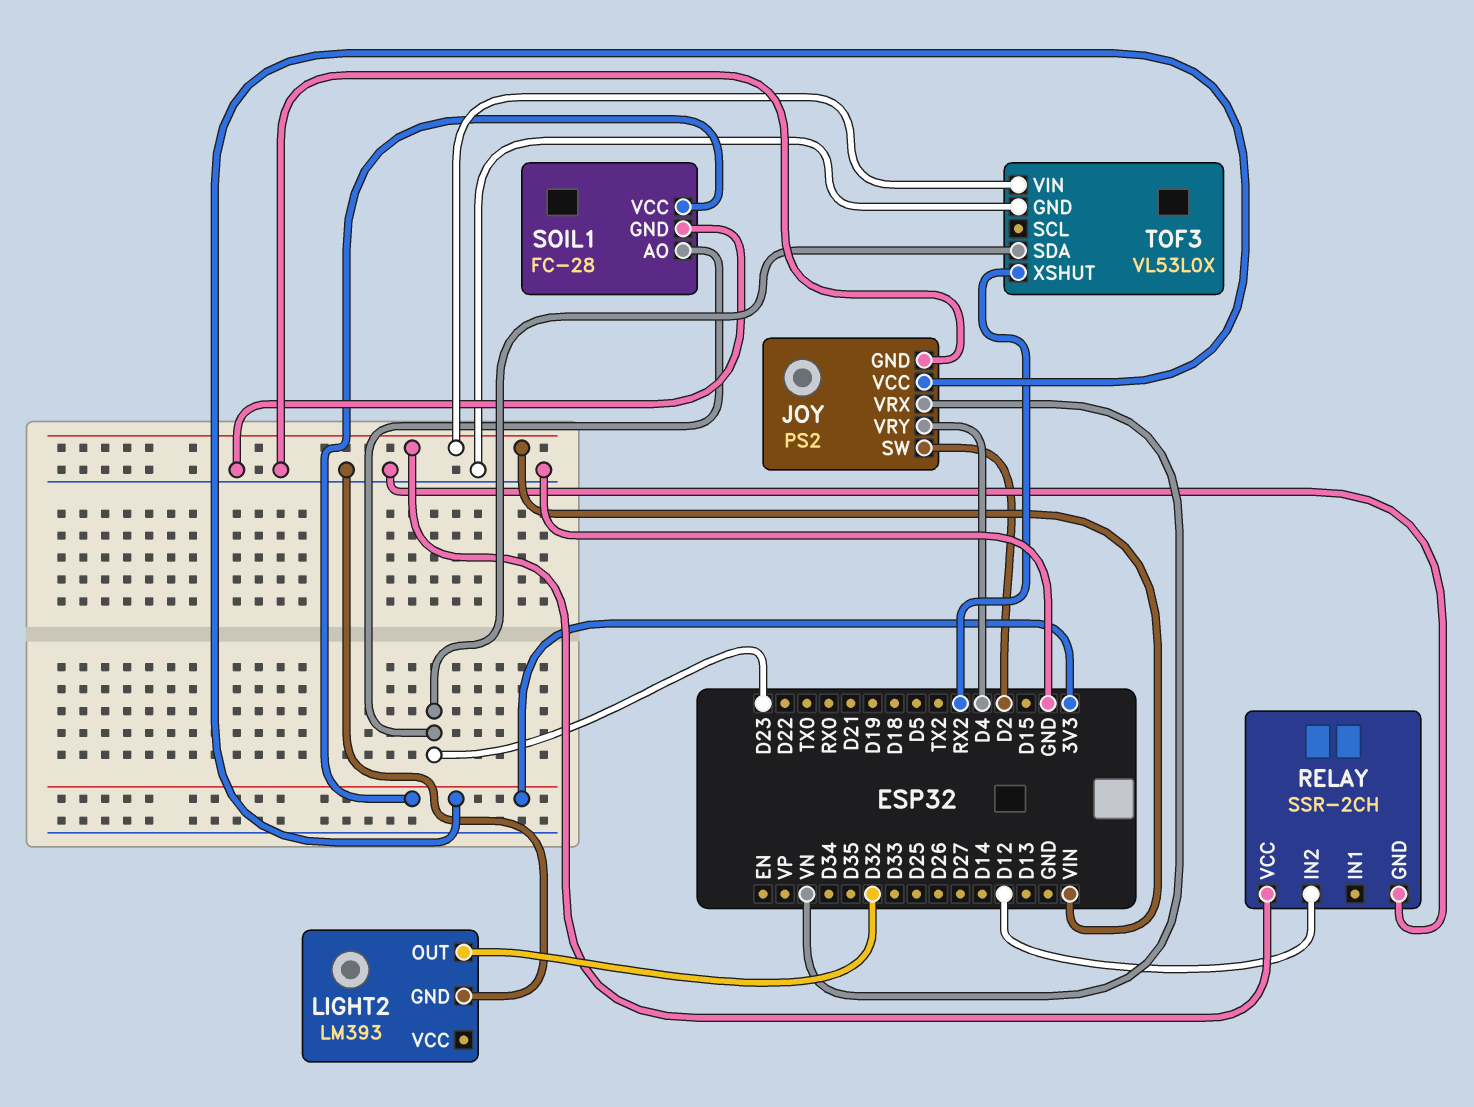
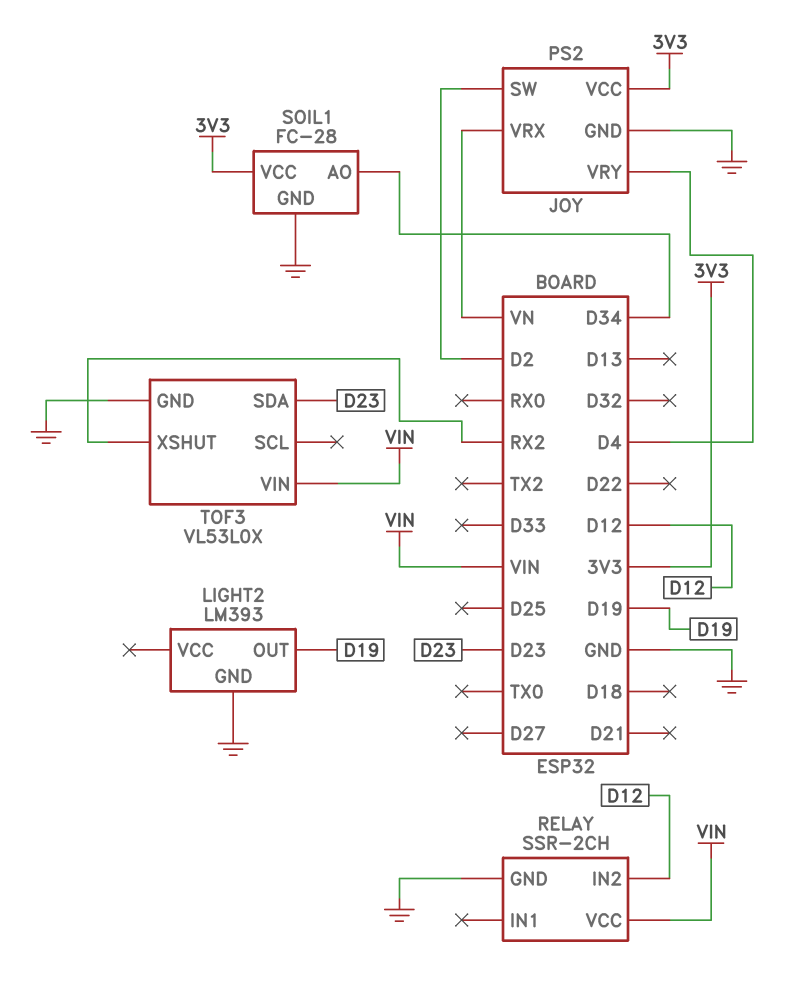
LIGHT2 pin OUT: D32 -> D19
SOIL1 pin AO: D23 -> D34

